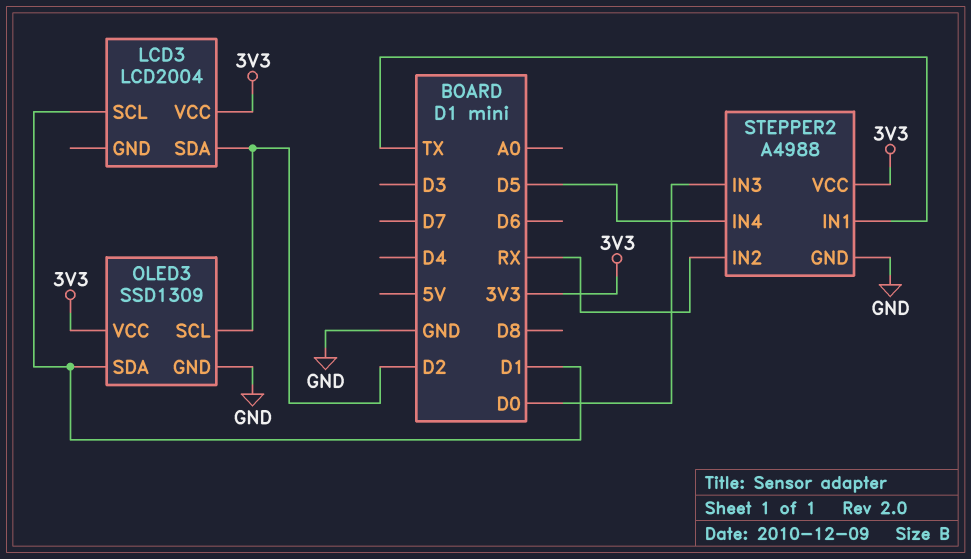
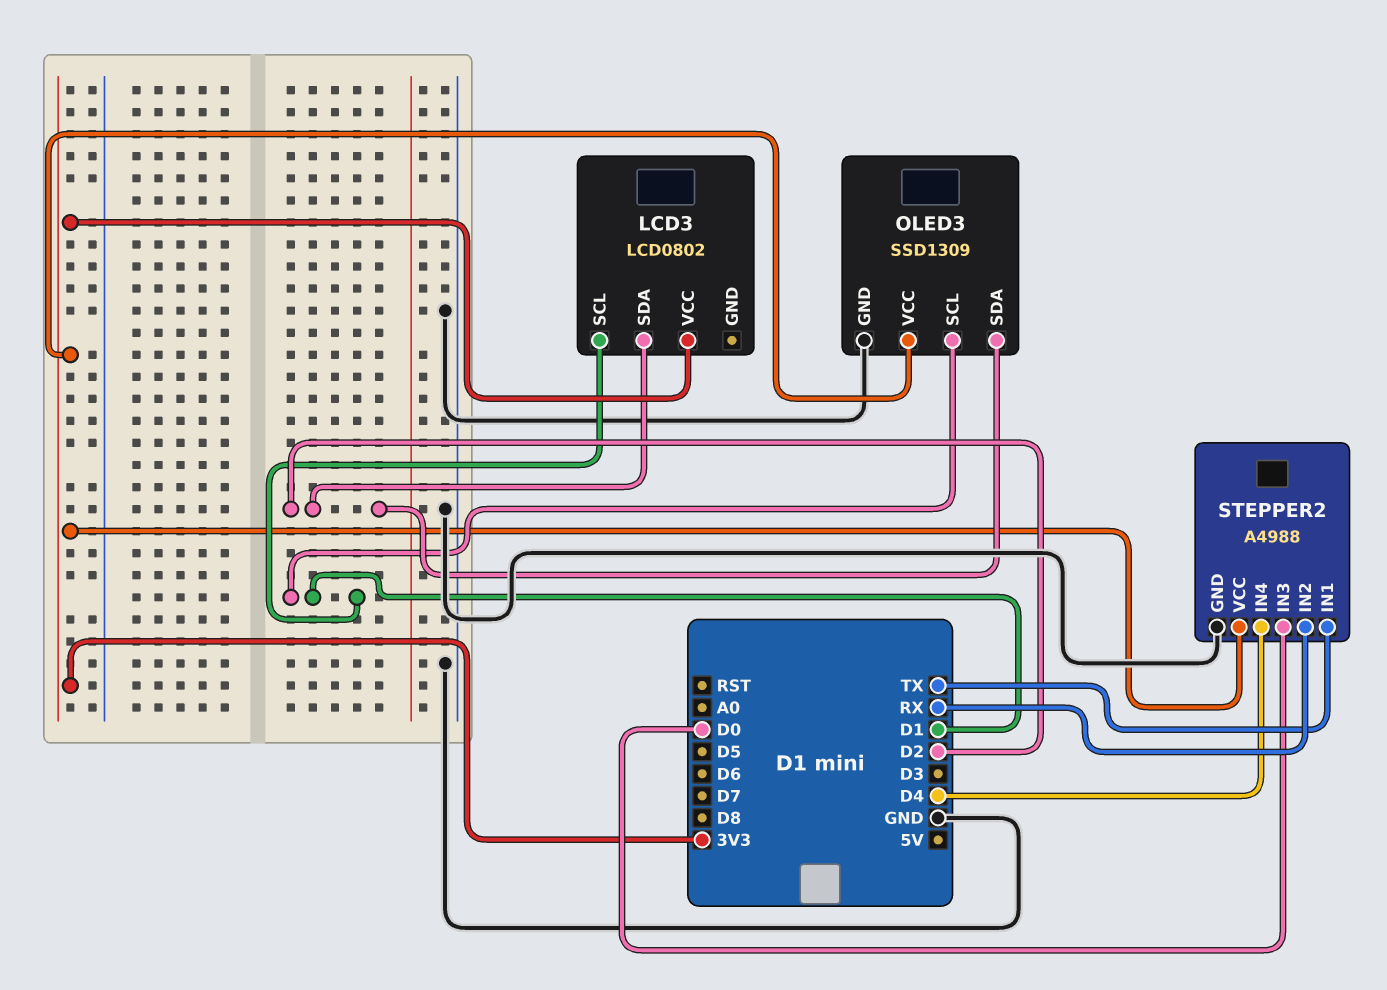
LCD3: LCD2004 -> LCD0802
OLED3 pin SCL: D2 -> D1
OLED3 pin SDA: D1 -> D2
STEPPER2 pin IN4: D5 -> D4

